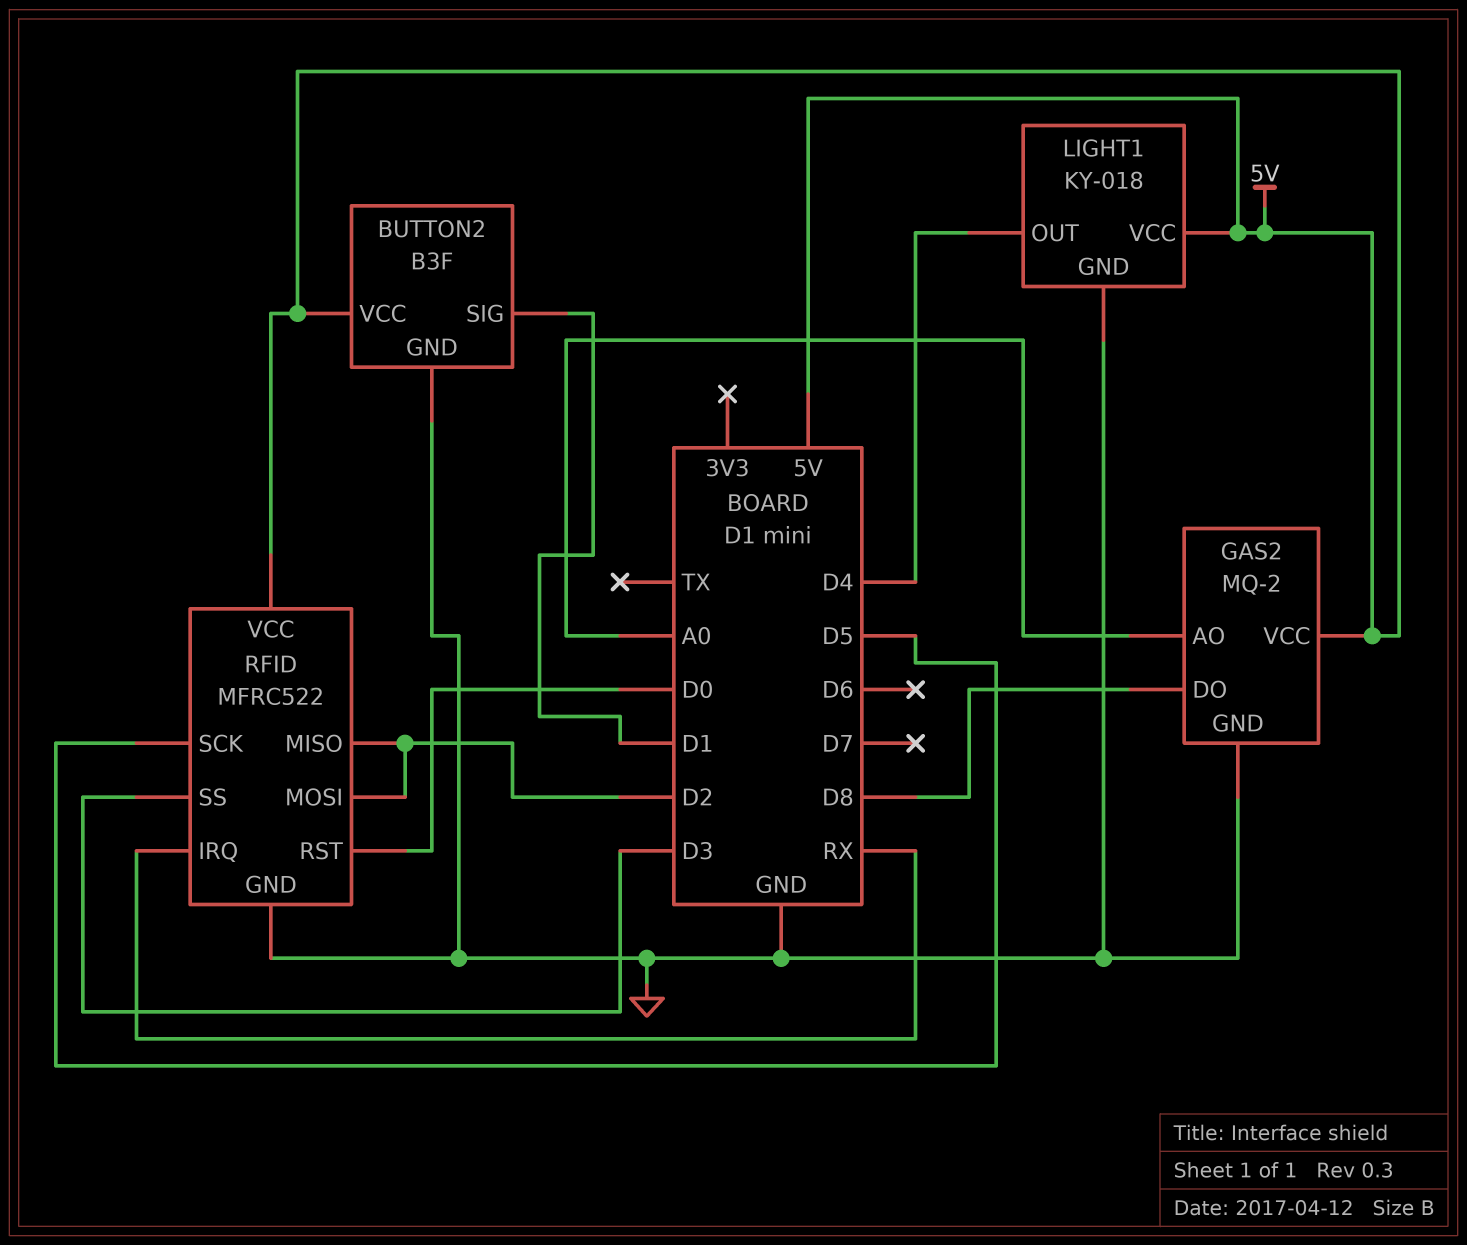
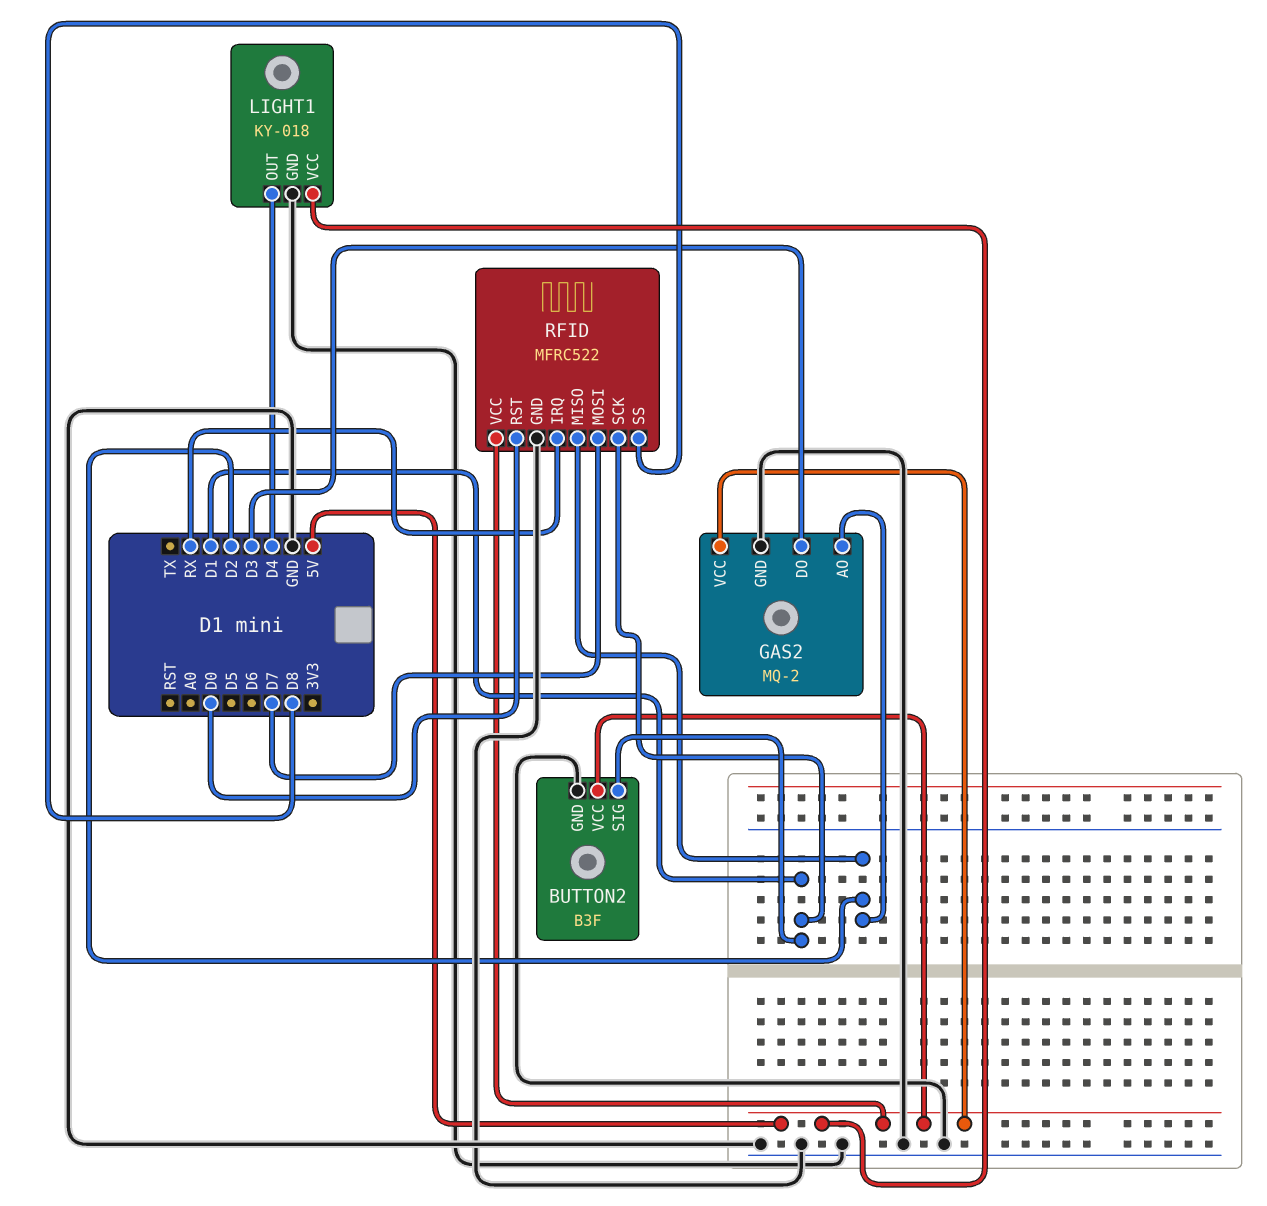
GAS2 pin AO: A0 -> D2
GAS2 pin DO: D8 -> D3
RFID pin MOSI: D2 -> D7
RFID pin SCK: D5 -> D1
RFID pin SS: D3 -> D8

